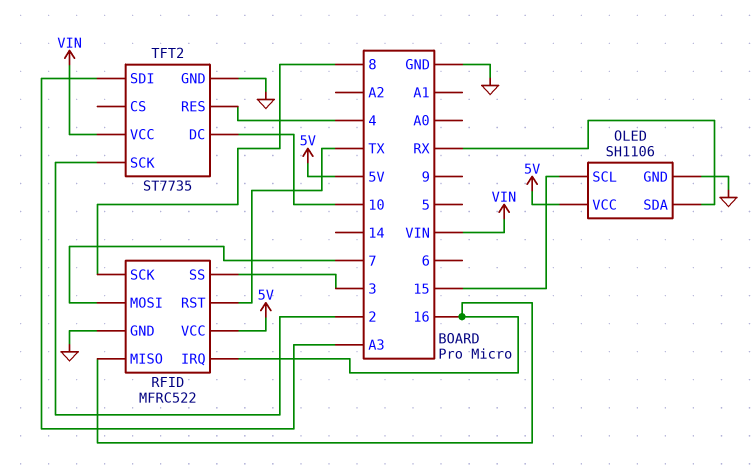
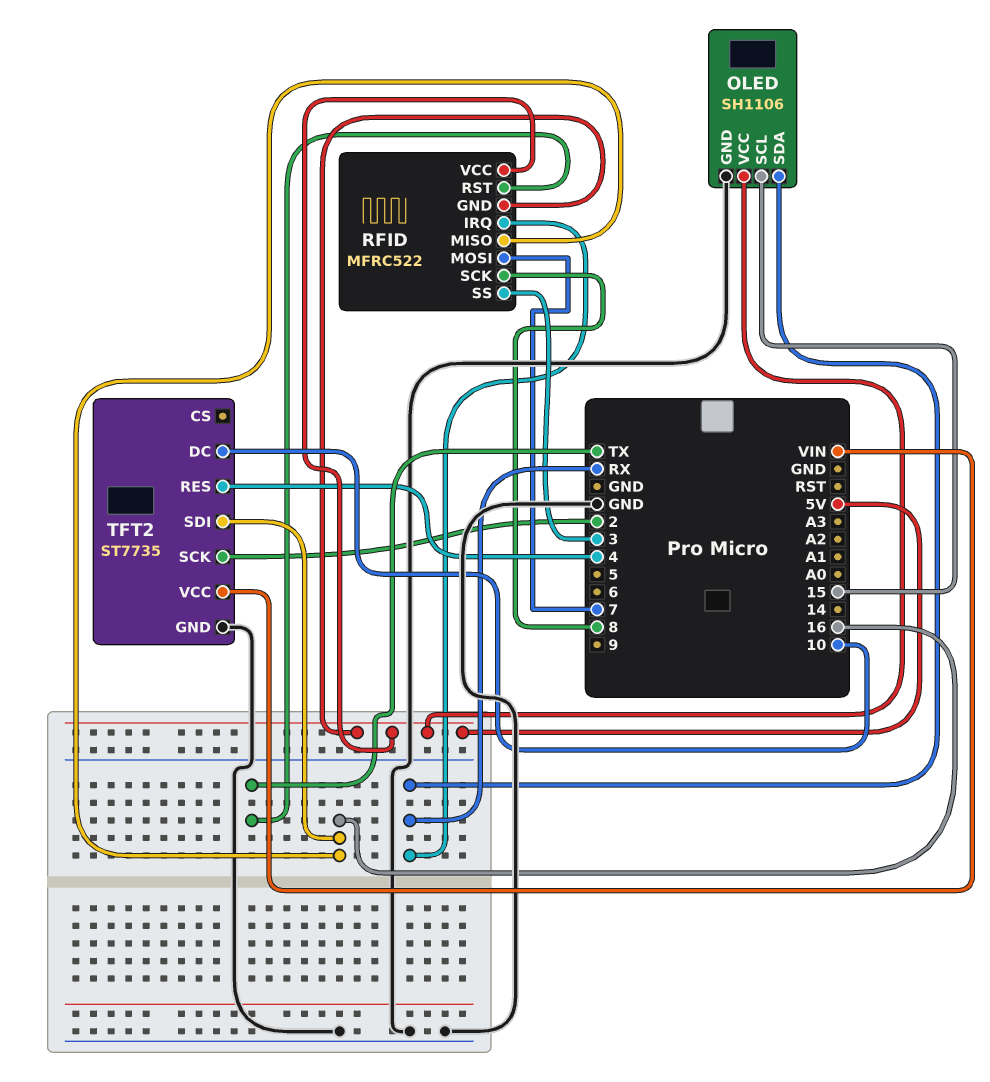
RFID pin GND: GND -> 5V
RFID pin IRQ: 16 -> RX
TFT2 pin SDI: A3 -> 16

